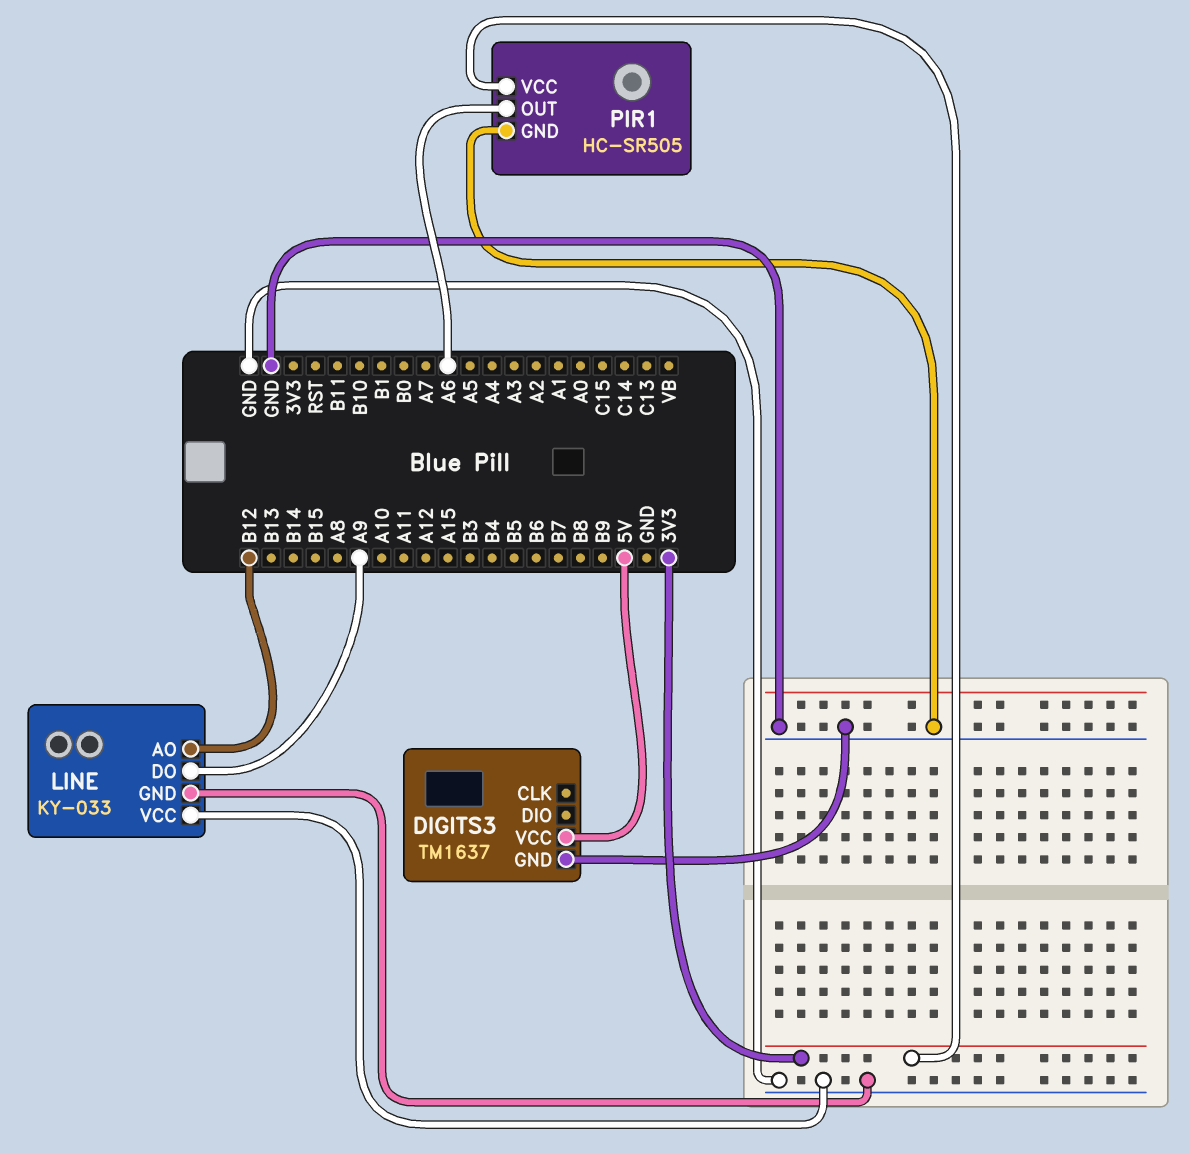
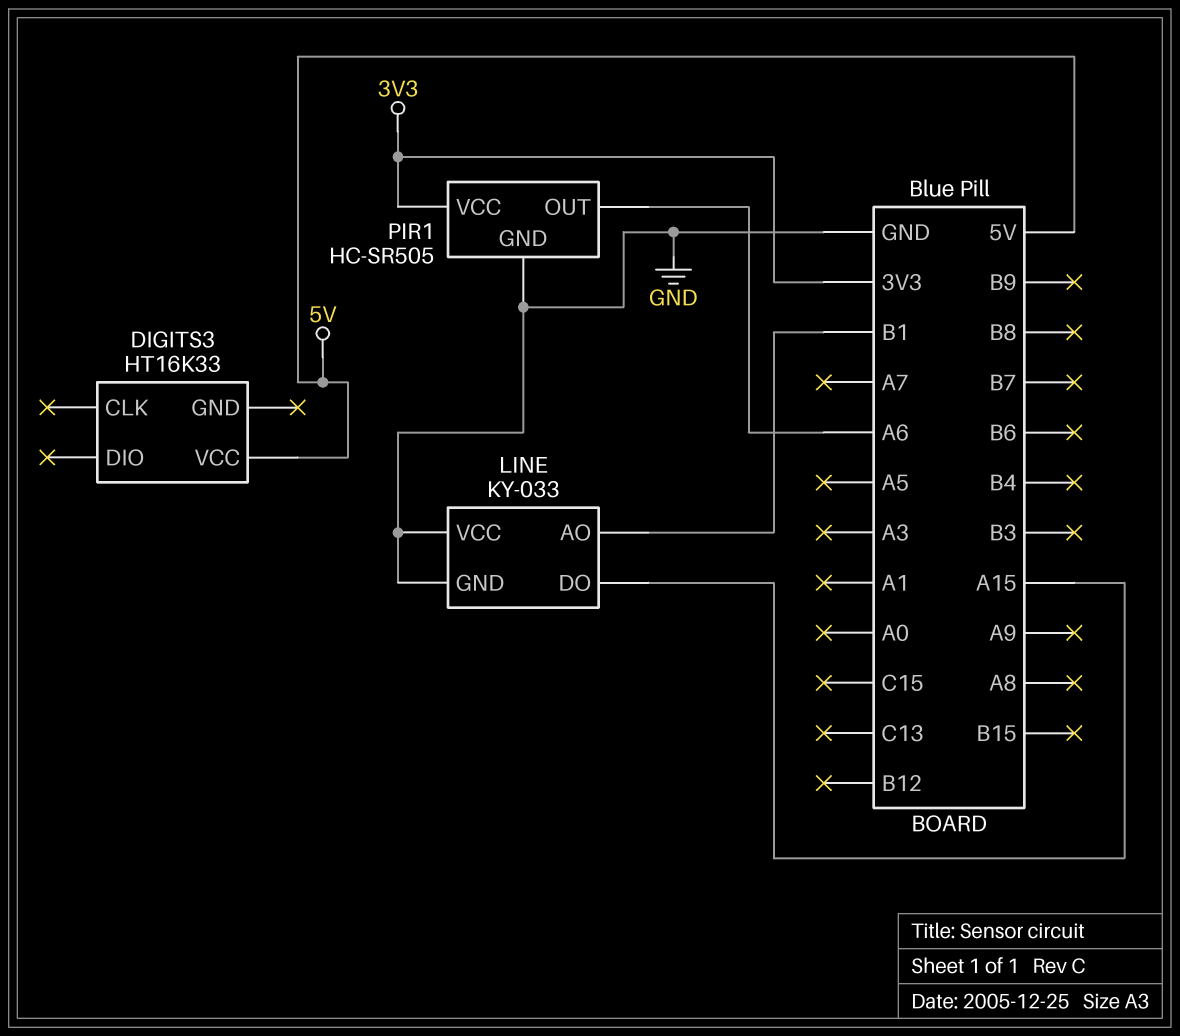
DIGITS3: TM1637 -> HT16K33
DIGITS3 pin GND: GND -> none
LINE pin AO: B12 -> B1
LINE pin DO: A9 -> A15

